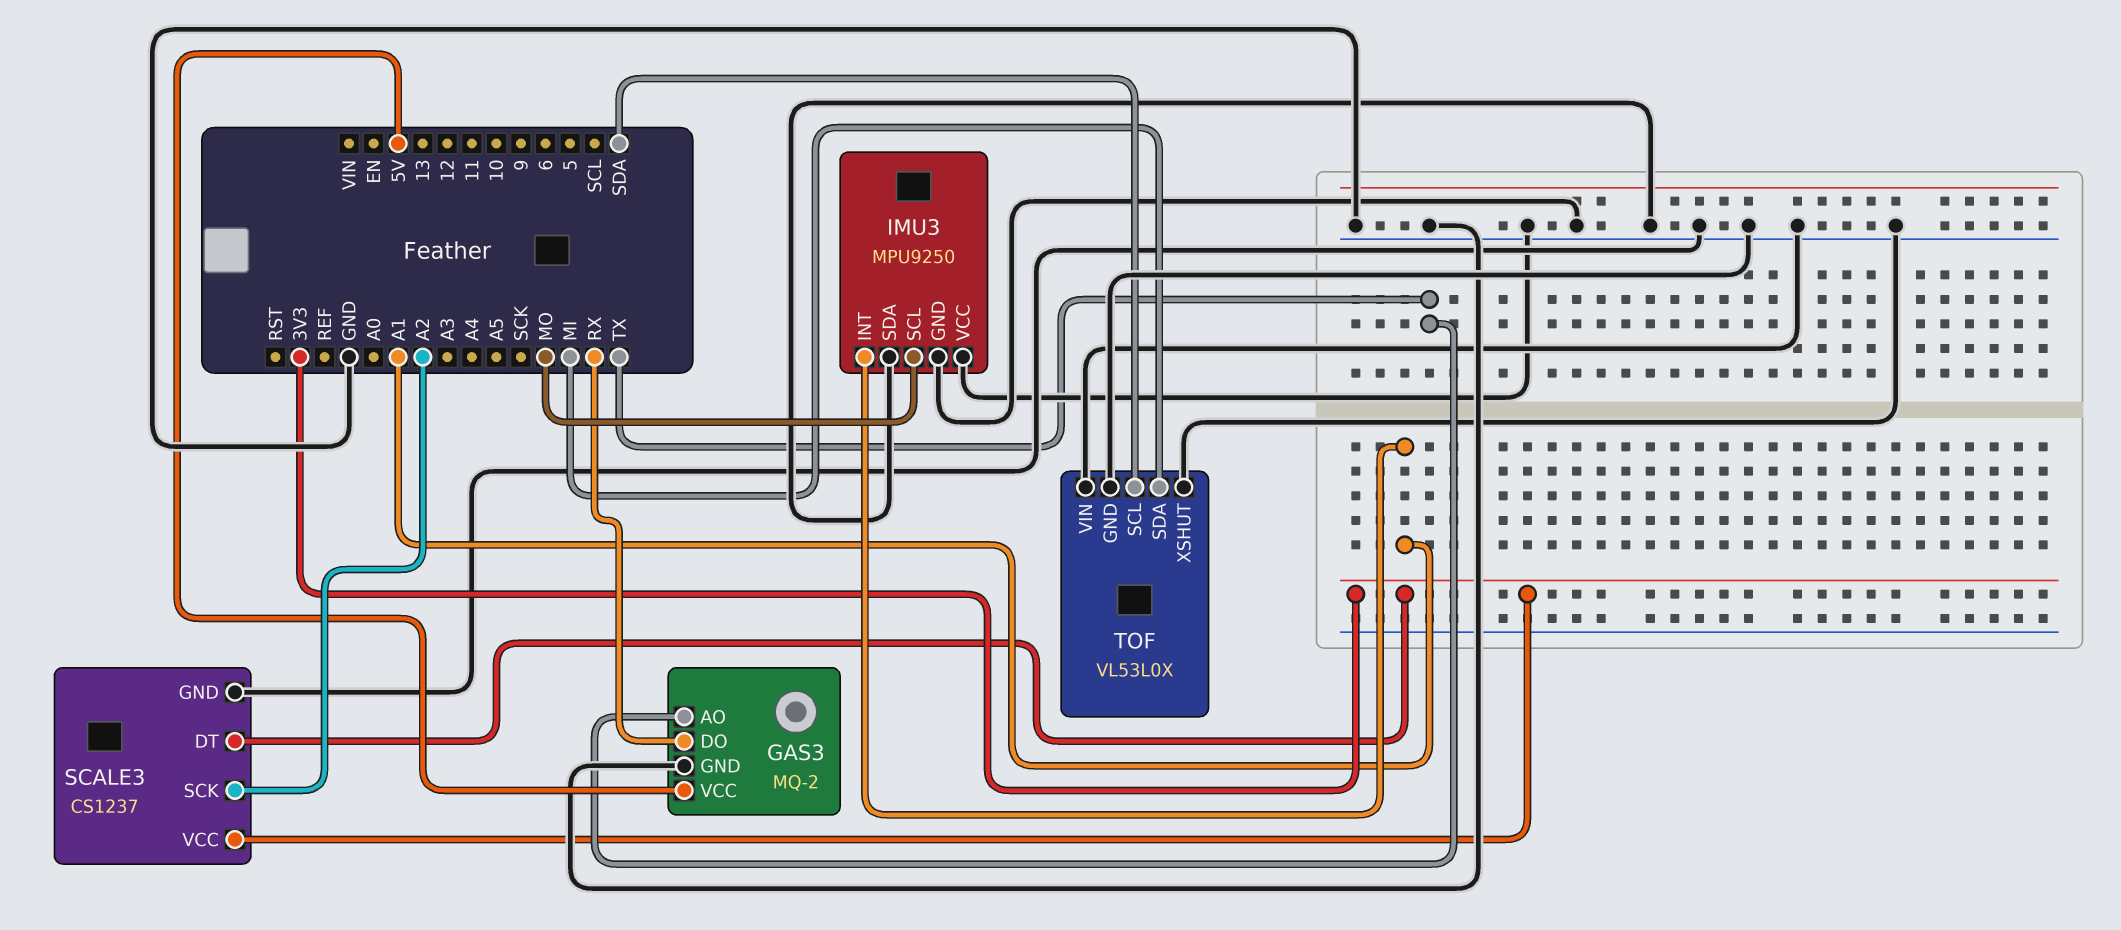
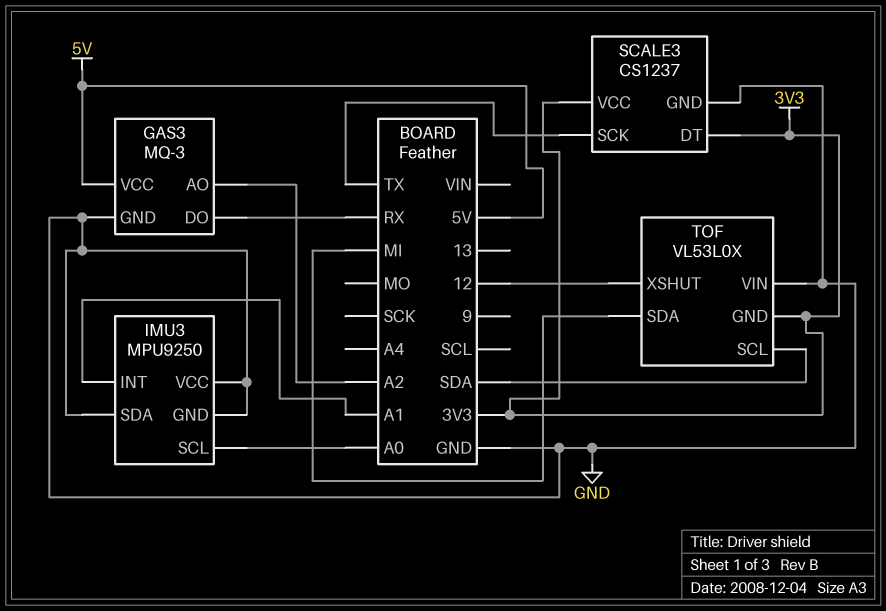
GAS3: MQ-2 -> MQ-3
GAS3 pin AO: TX -> A2
IMU3 pin SCL: MO -> A0
SCALE3 pin SCK: A2 -> TX
TOF pin GND: GND -> 3V3
TOF pin XSHUT: GND -> 12

